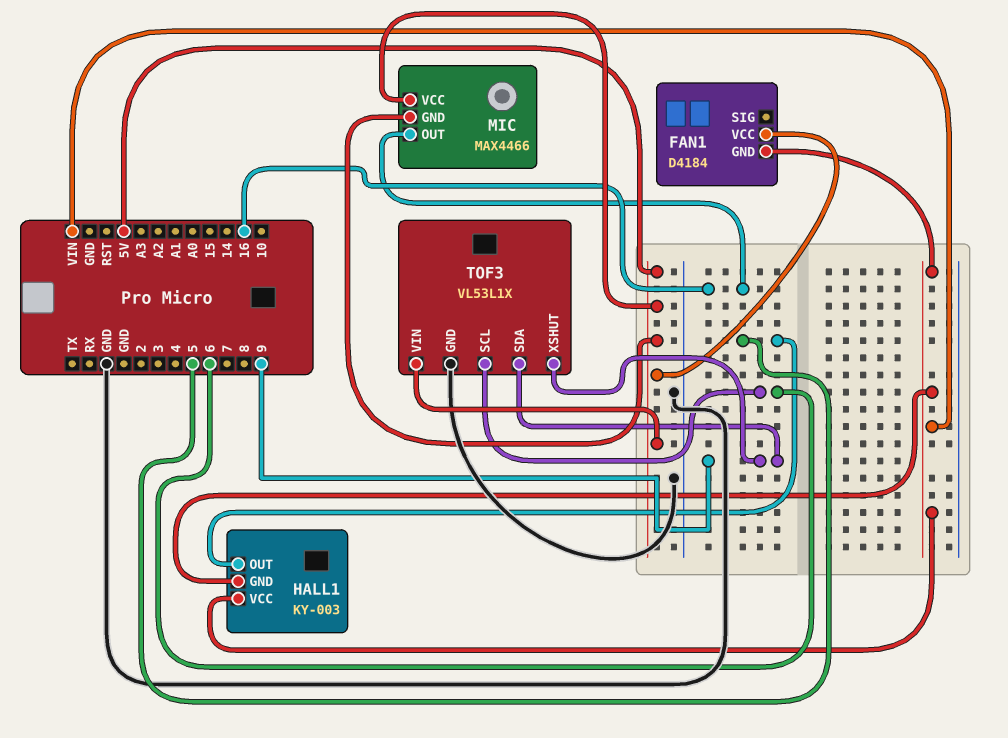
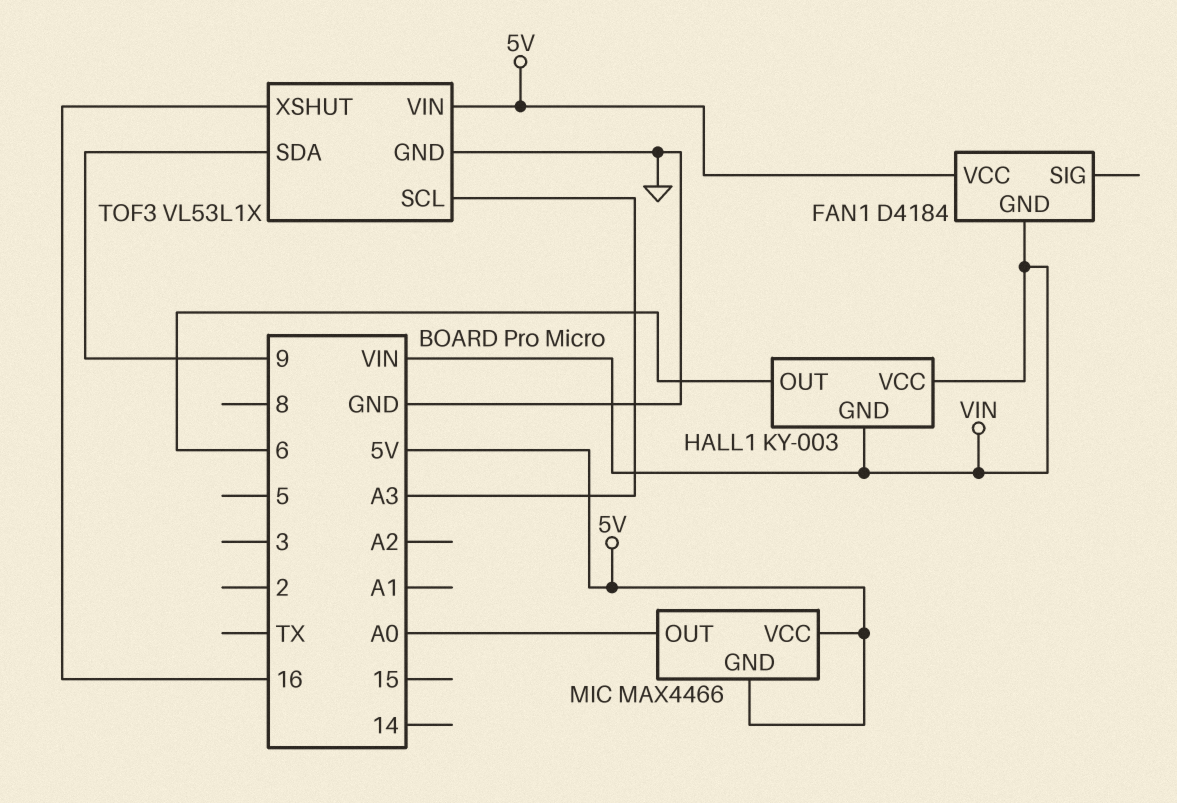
HALL1 pin OUT: 5 -> 6
MIC pin OUT: 16 -> A0
TOF3 pin SCL: 6 -> A3
TOF3 pin XSHUT: 9 -> 16

